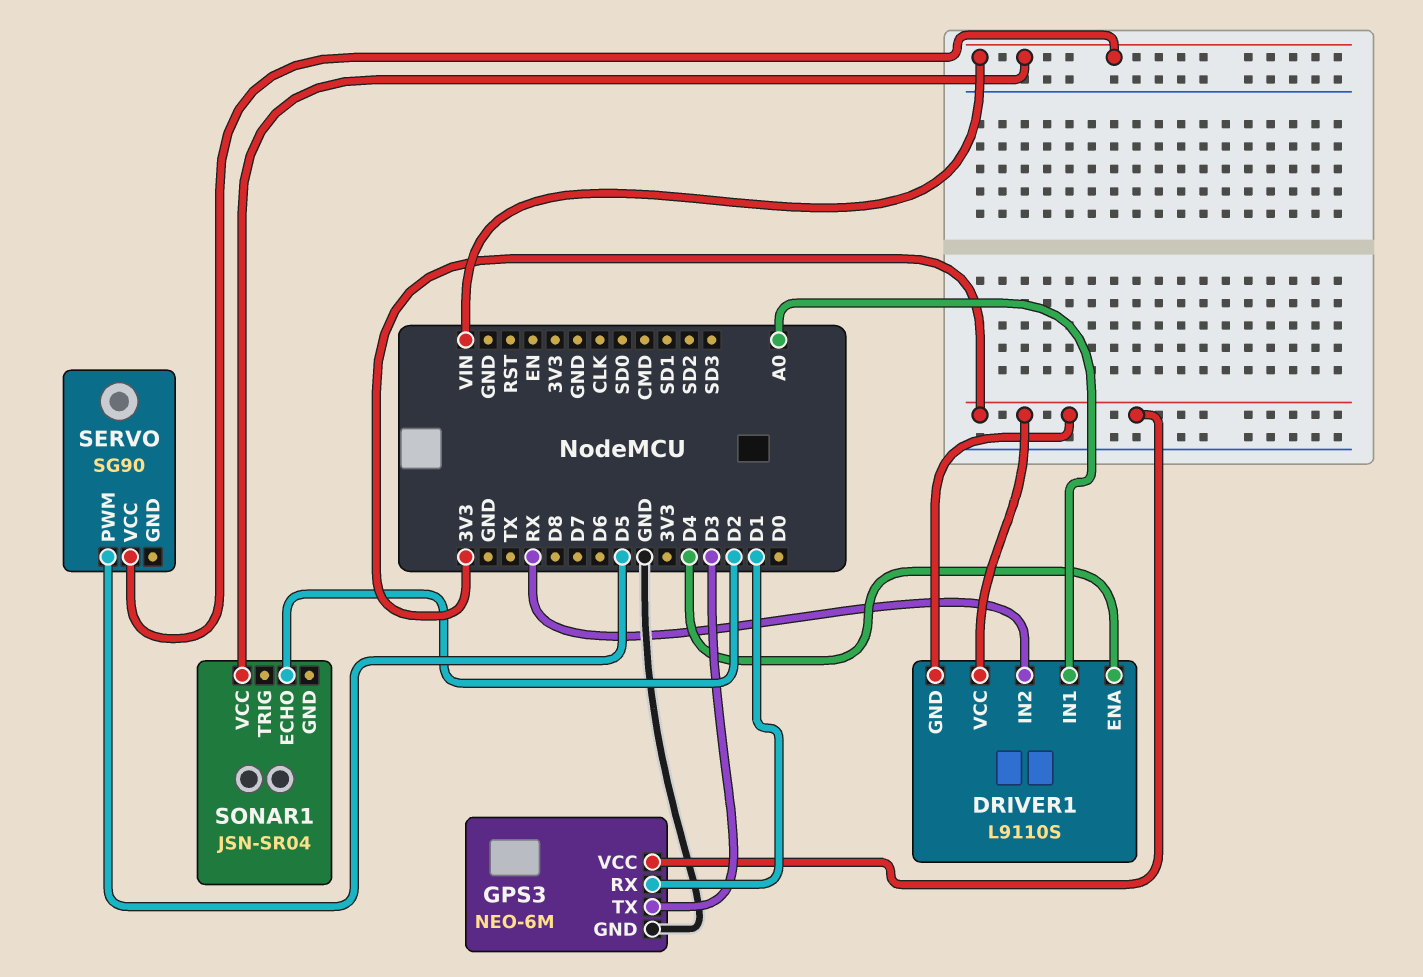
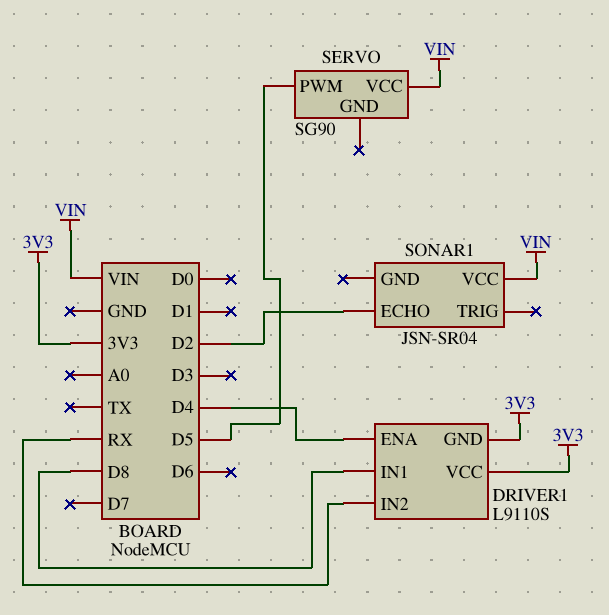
DRIVER1 pin IN1: A0 -> D8
GPS3: NEO-6M -> none
GPS3 pin GND: GND -> none
GPS3 pin RX: D1 -> none
GPS3 pin TX: D3 -> none
GPS3 pin VCC: 3V3 -> none

